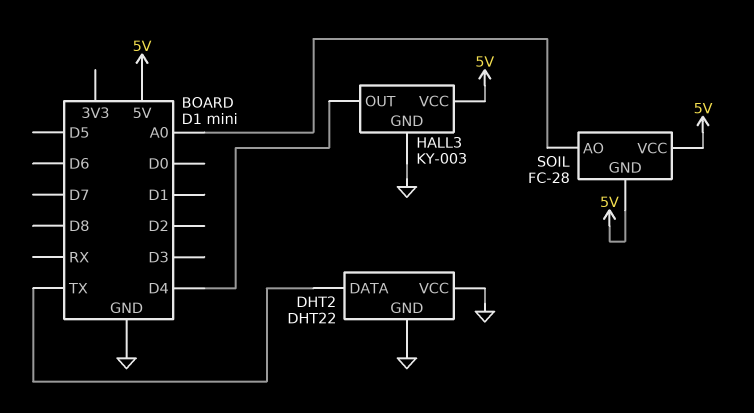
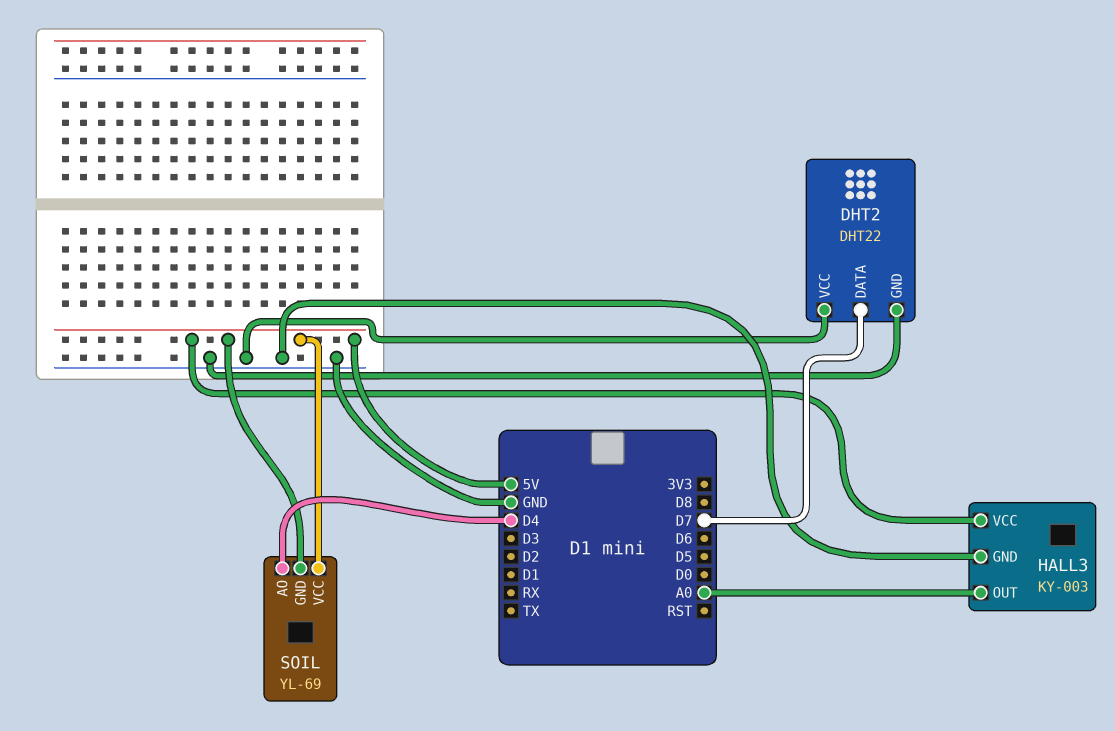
DHT2 pin DATA: TX -> D7
HALL3 pin OUT: D4 -> A0
SOIL: FC-28 -> YL-69
SOIL pin AO: A0 -> D4

